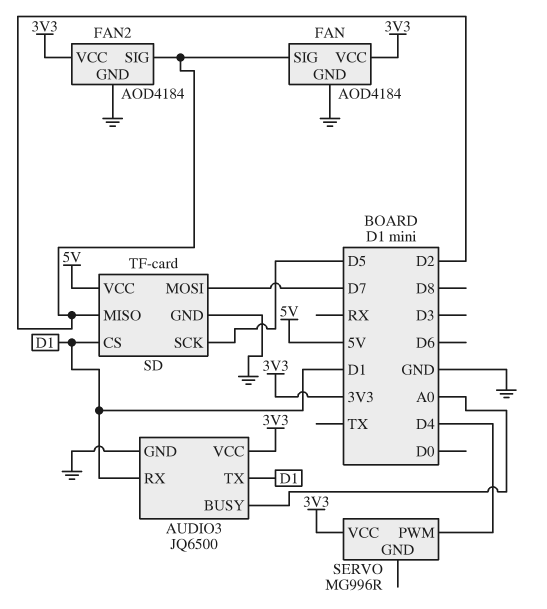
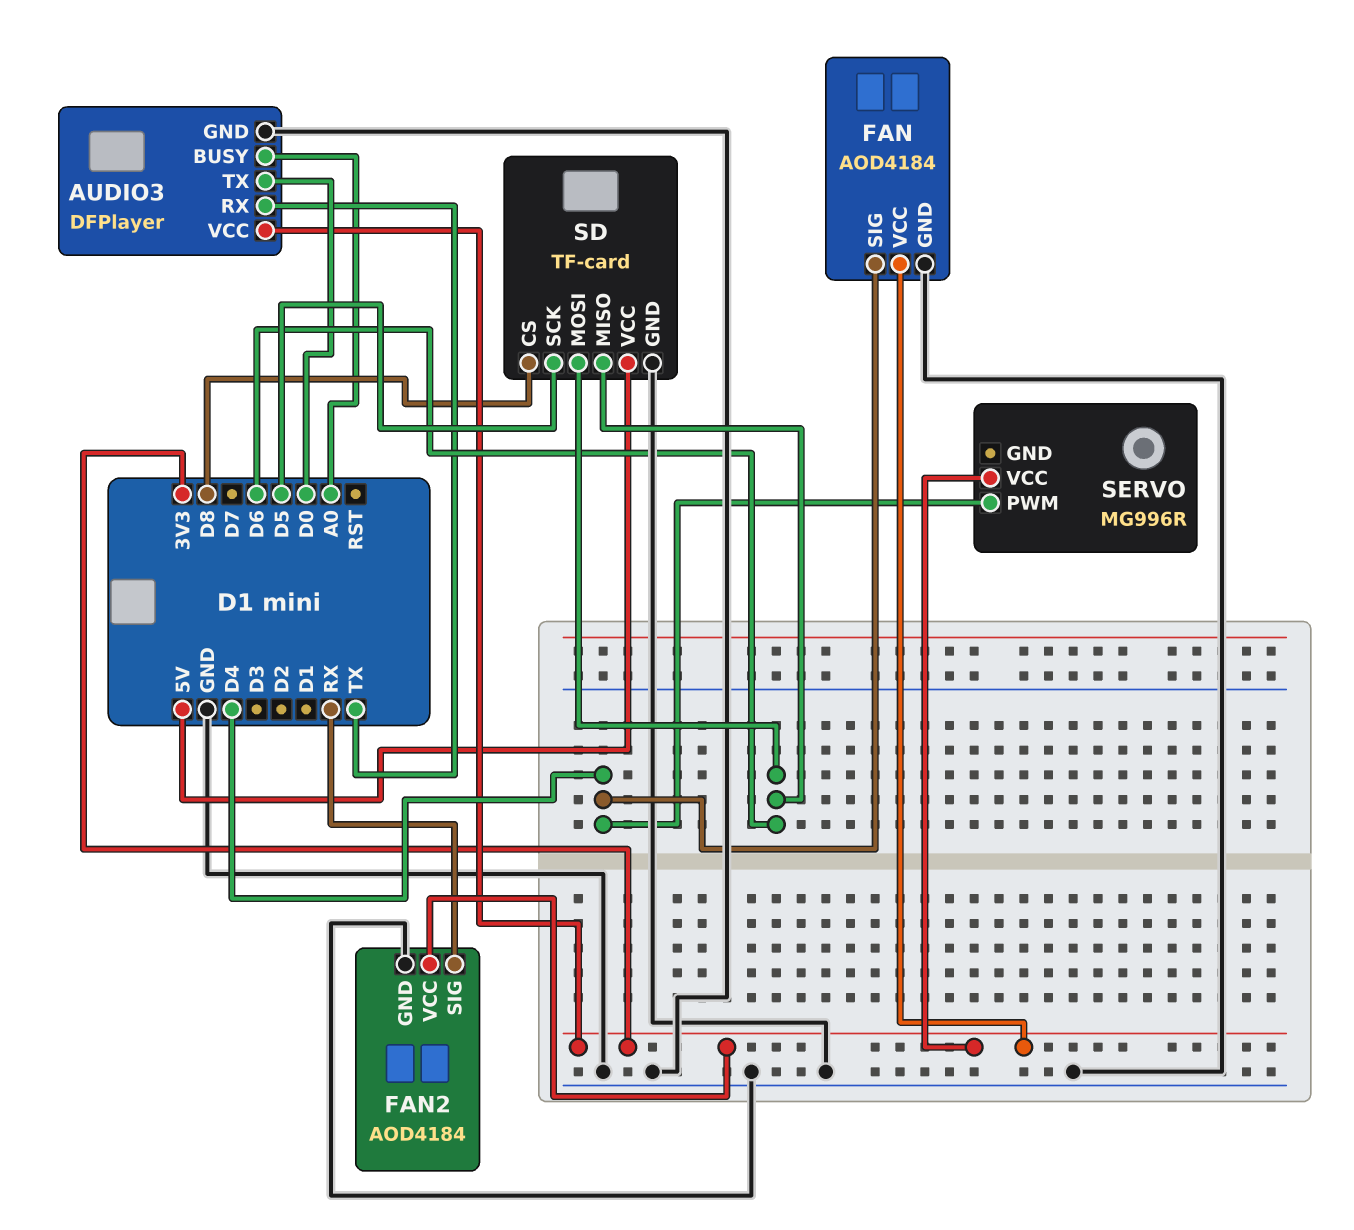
AUDIO3: JQ6500 -> DFPlayer
AUDIO3 pin RX: D1 -> TX
AUDIO3 pin TX: D1 -> D0
FAN pin SIG: D2 -> D4
FAN2 pin SIG: D2 -> RX
SD pin CS: D1 -> D8
SD pin MISO: D2 -> D6
SD pin MOSI: D7 -> D6

